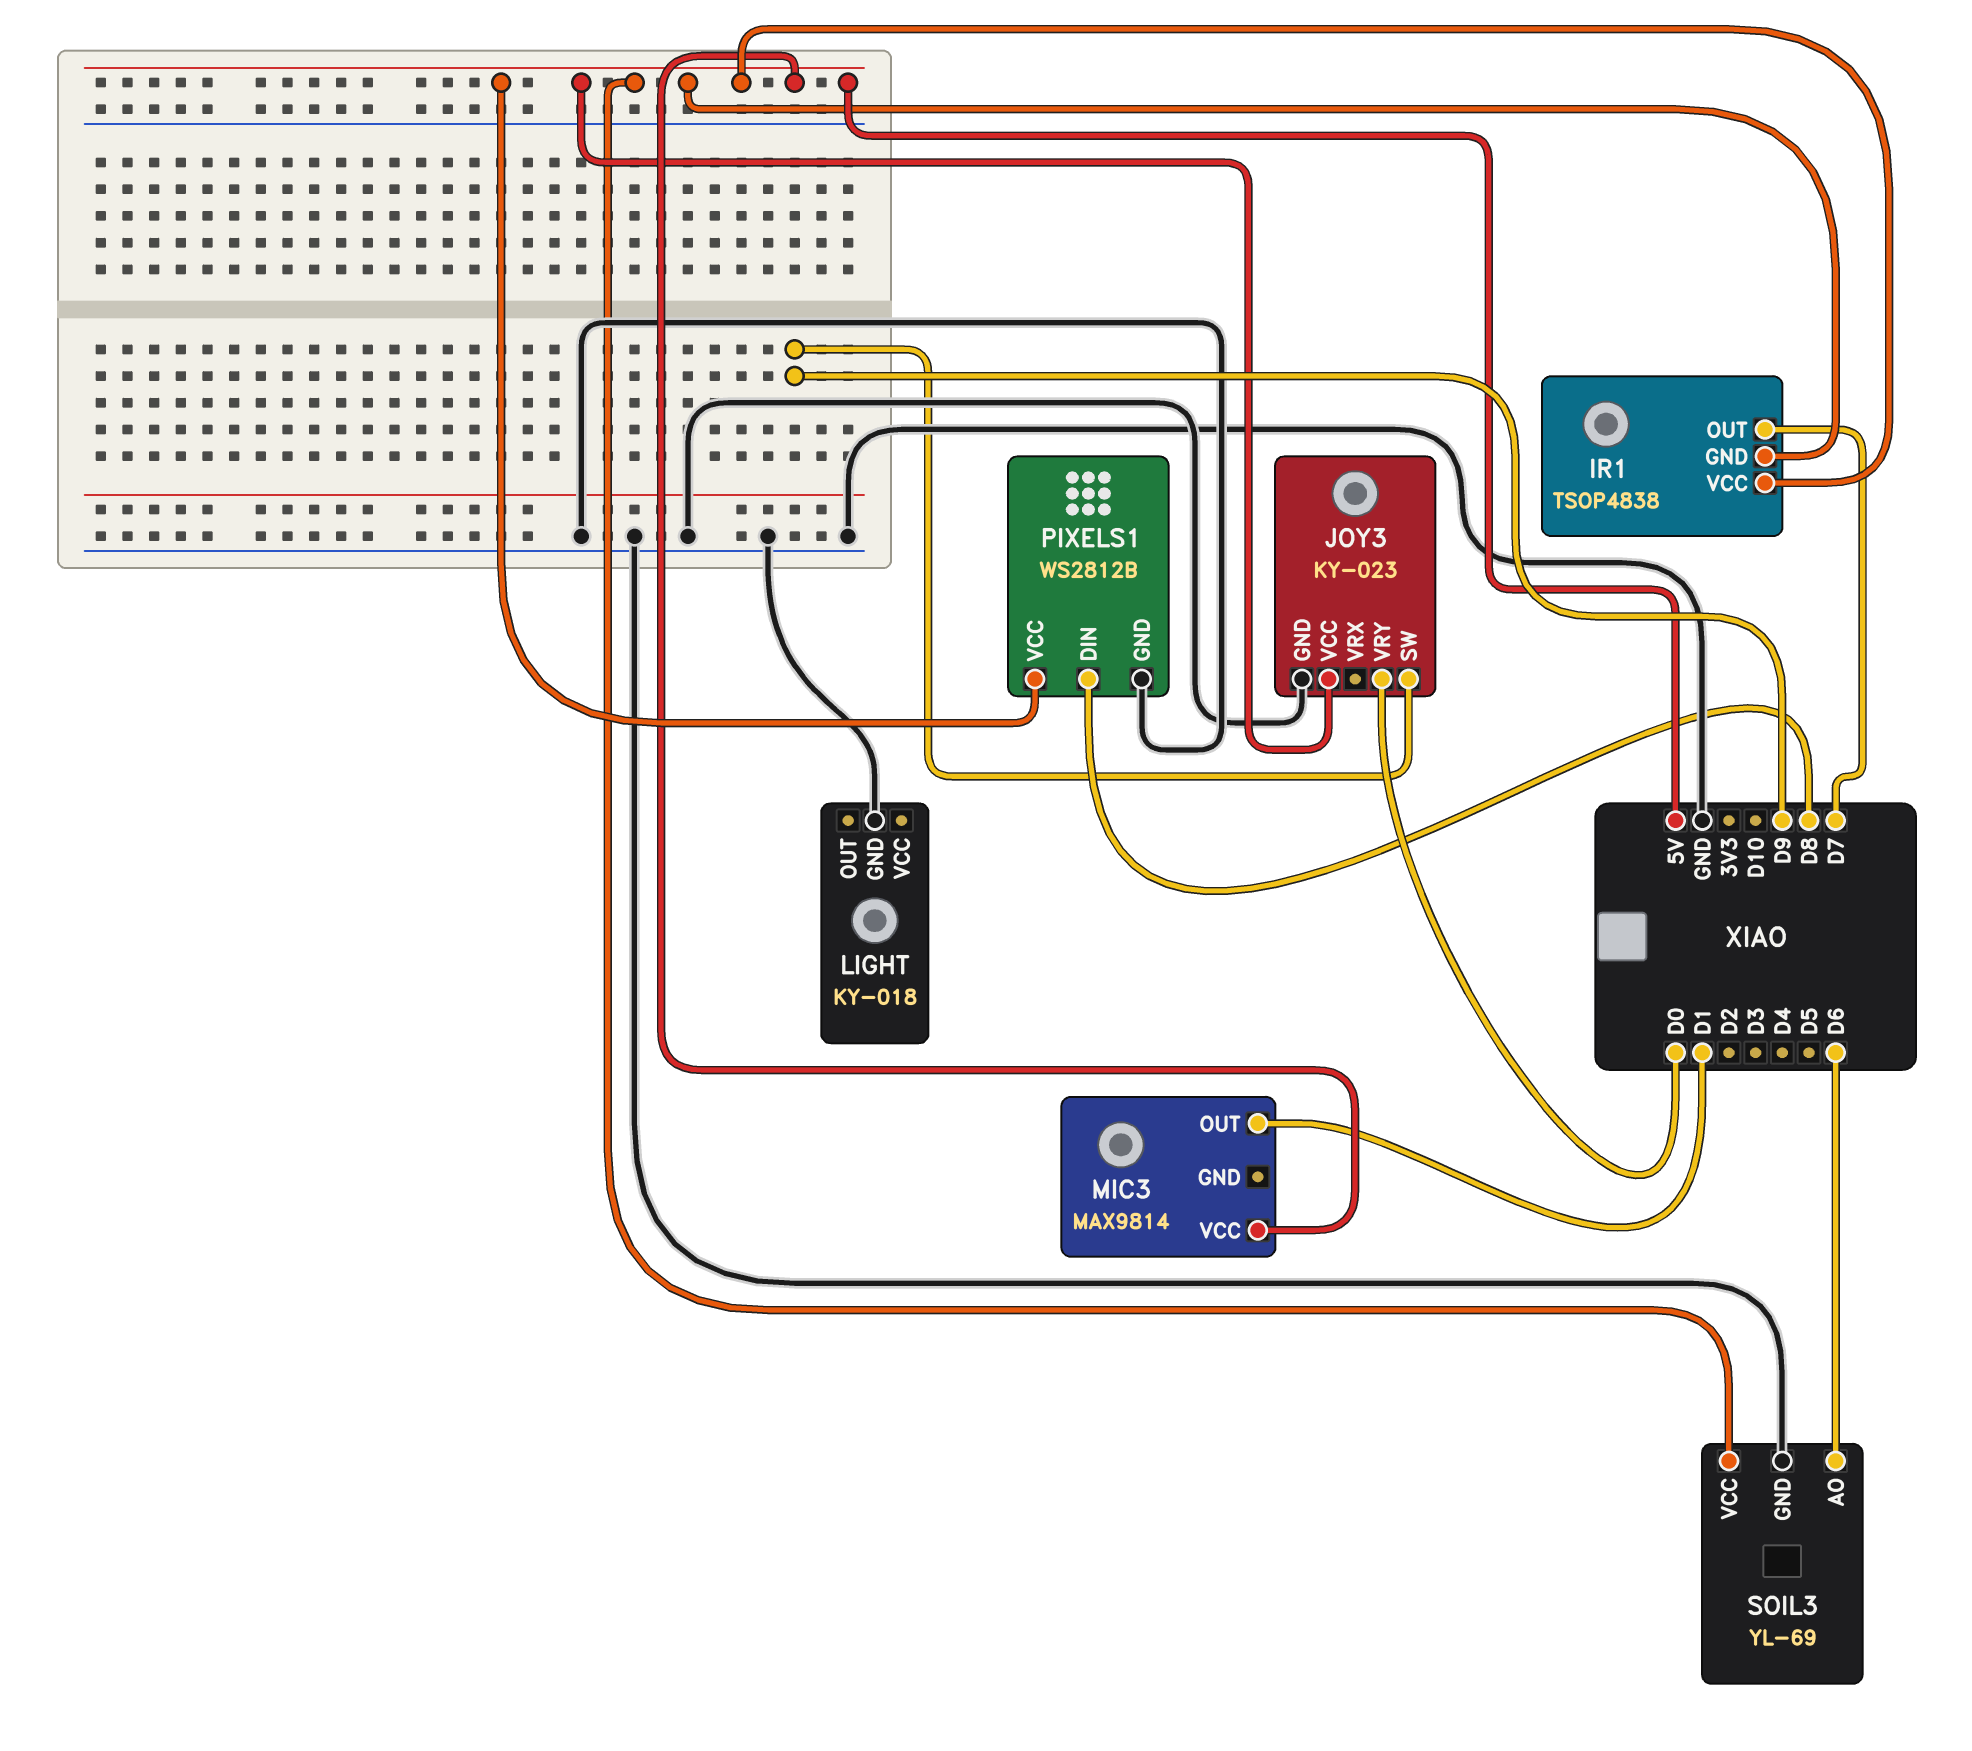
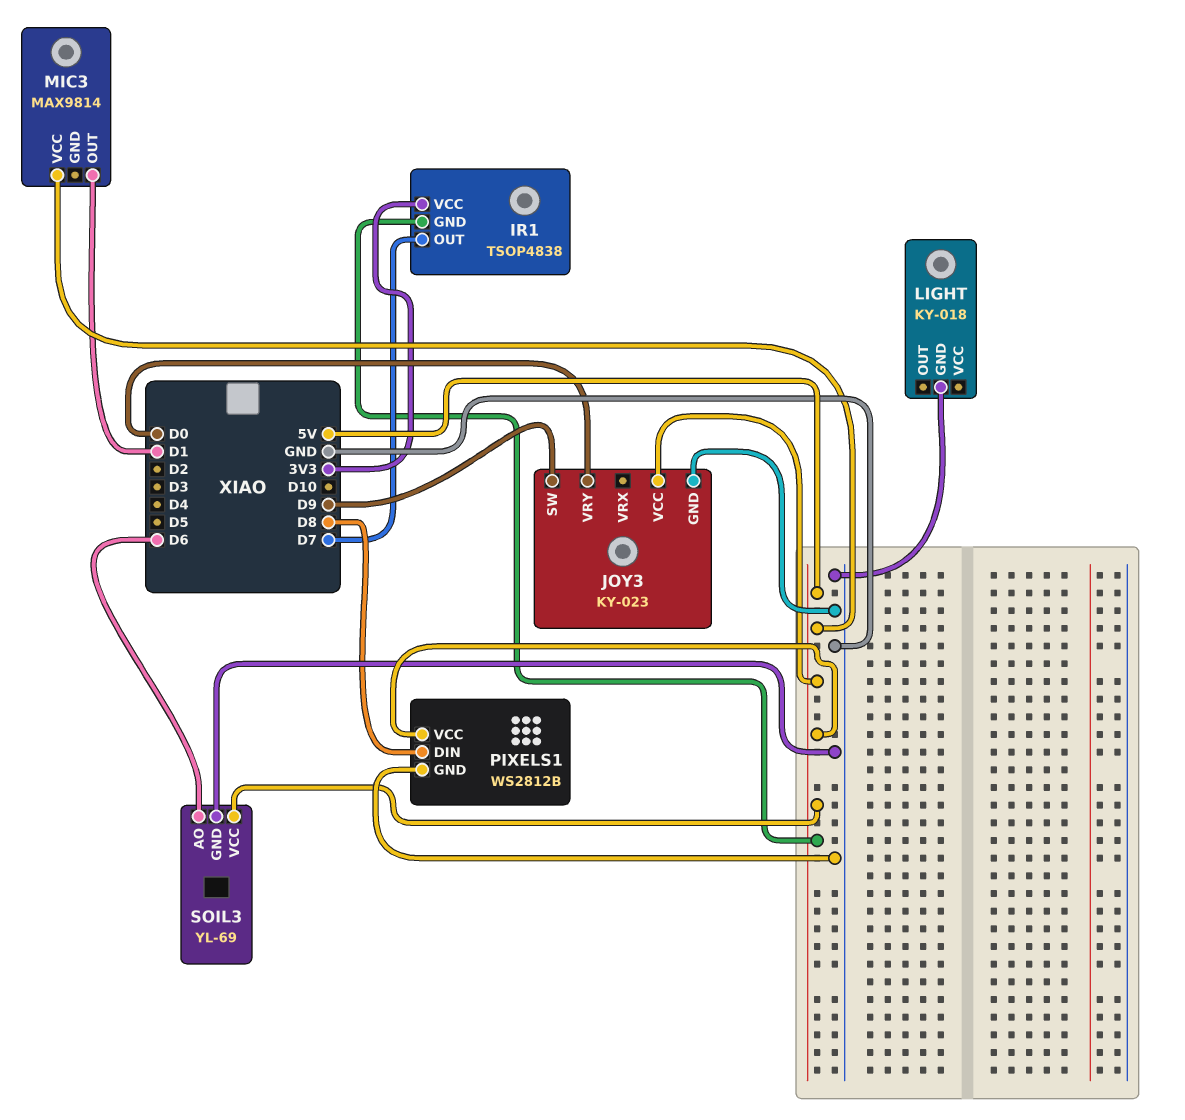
IR1 pin VCC: 5V -> 3V3

